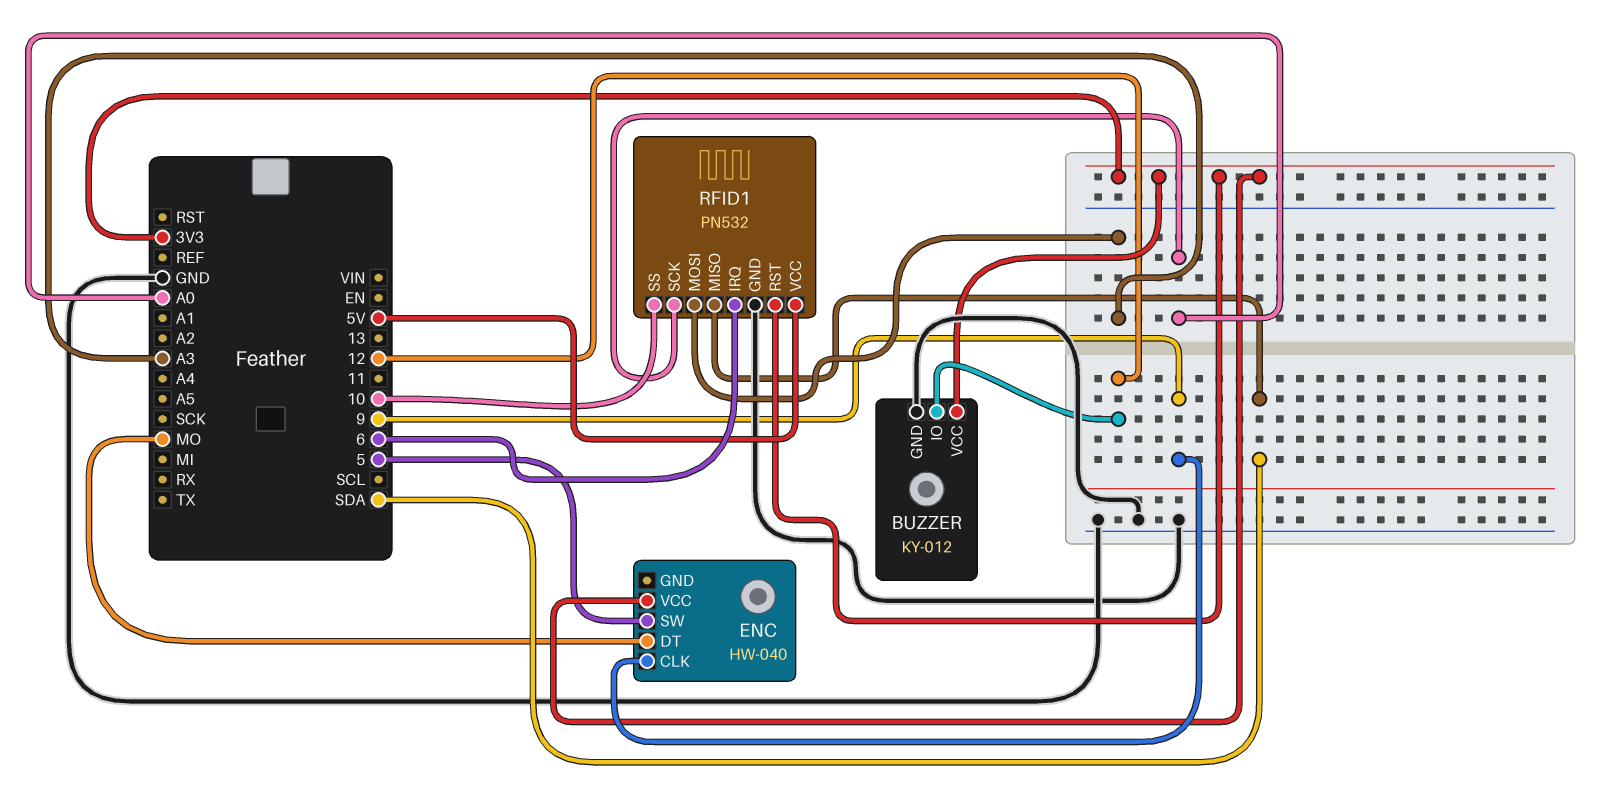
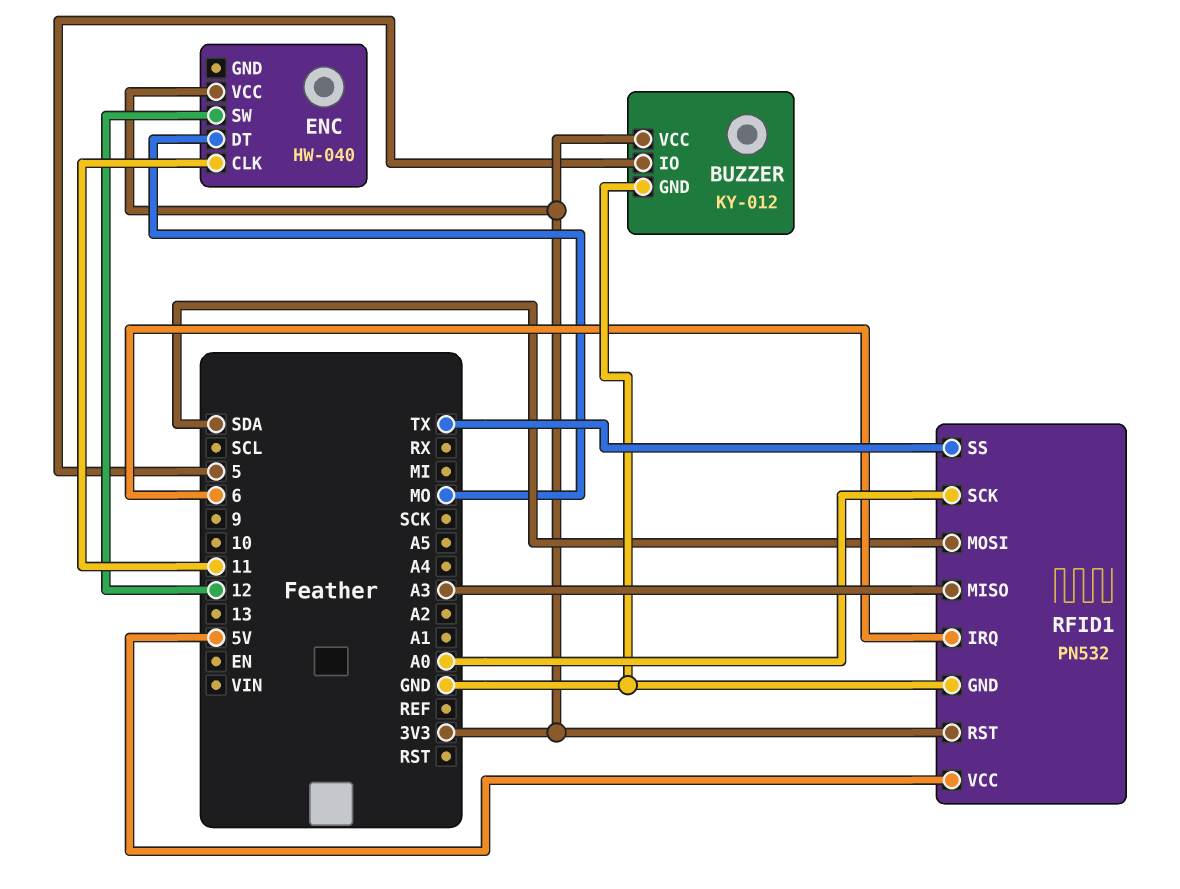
BUZZER pin IO: 12 -> 5
ENC pin CLK: 9 -> 11
ENC pin SW: 5 -> 12
RFID1 pin MISO: SDA -> A3
RFID1 pin MOSI: A3 -> SDA
RFID1 pin SS: 10 -> TX

